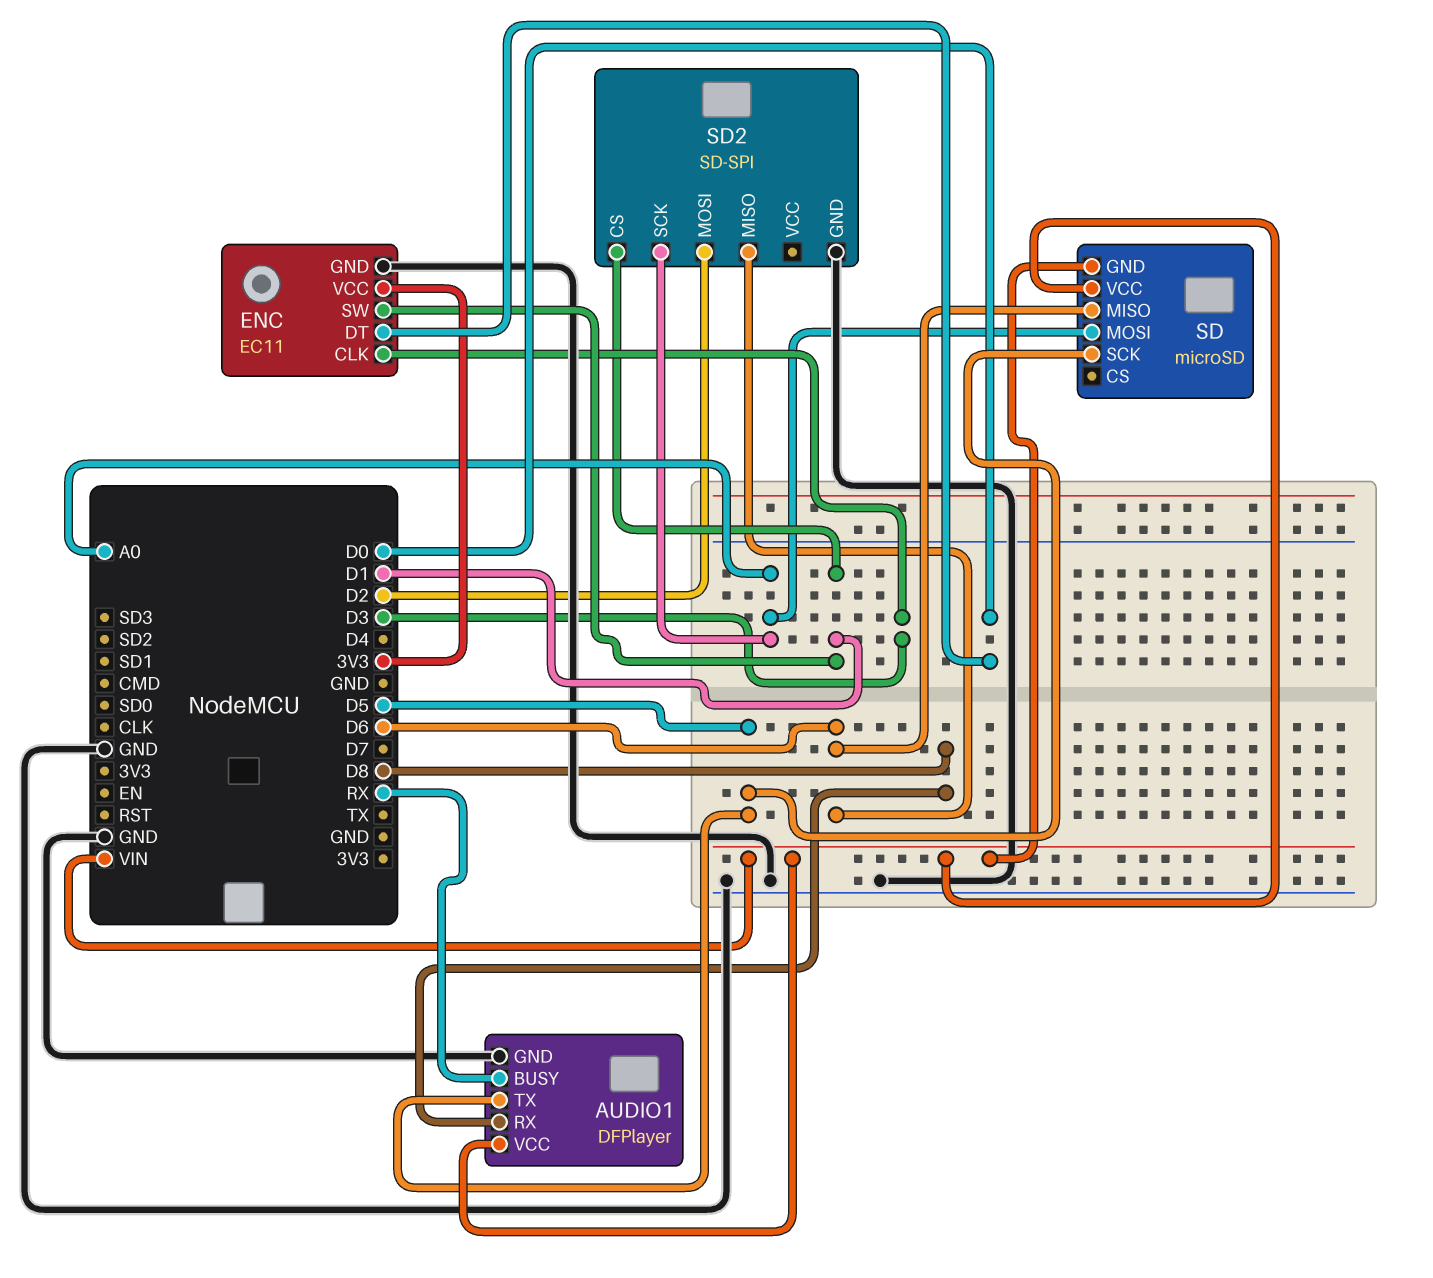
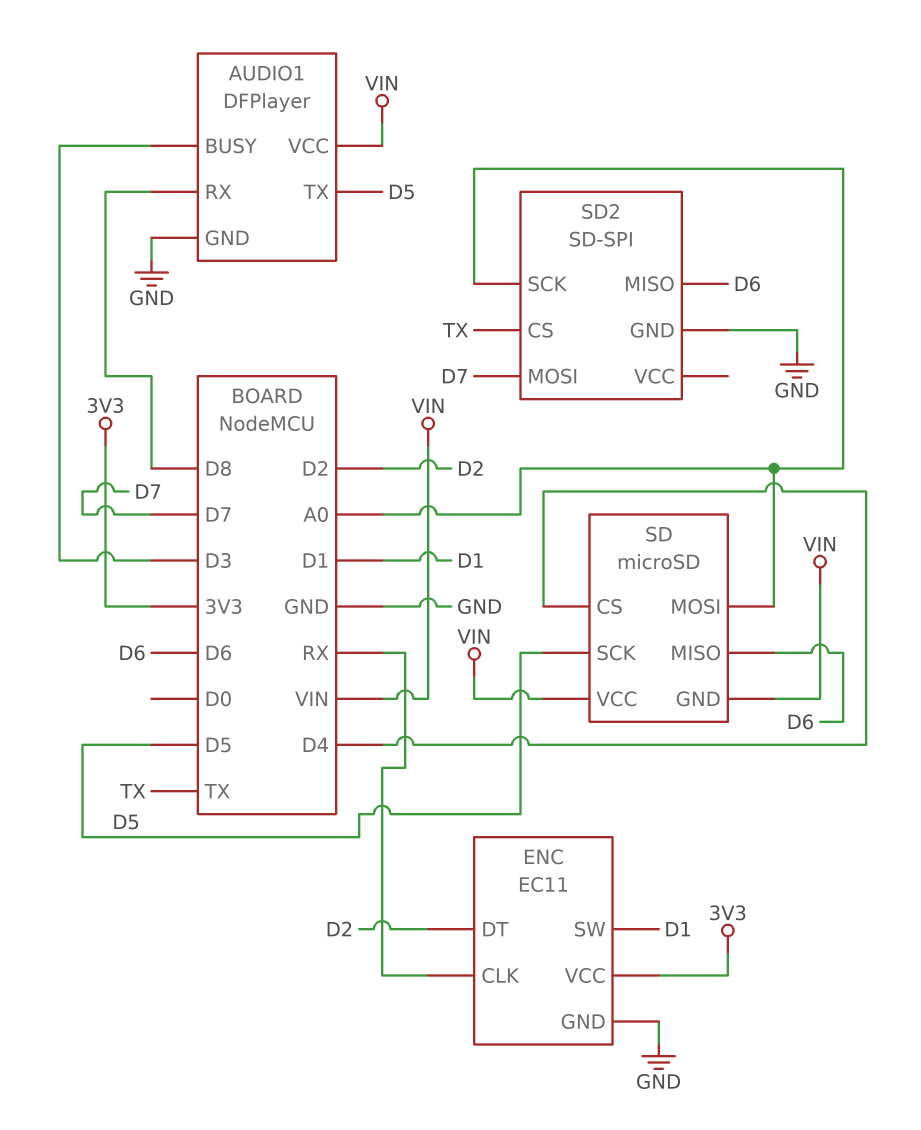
AUDIO1 pin BUSY: RX -> D3
ENC pin CLK: D3 -> RX
ENC pin DT: D0 -> D2
SD pin CS: none -> D4
SD2 pin CS: D1 -> TX
SD2 pin MOSI: D2 -> D7

